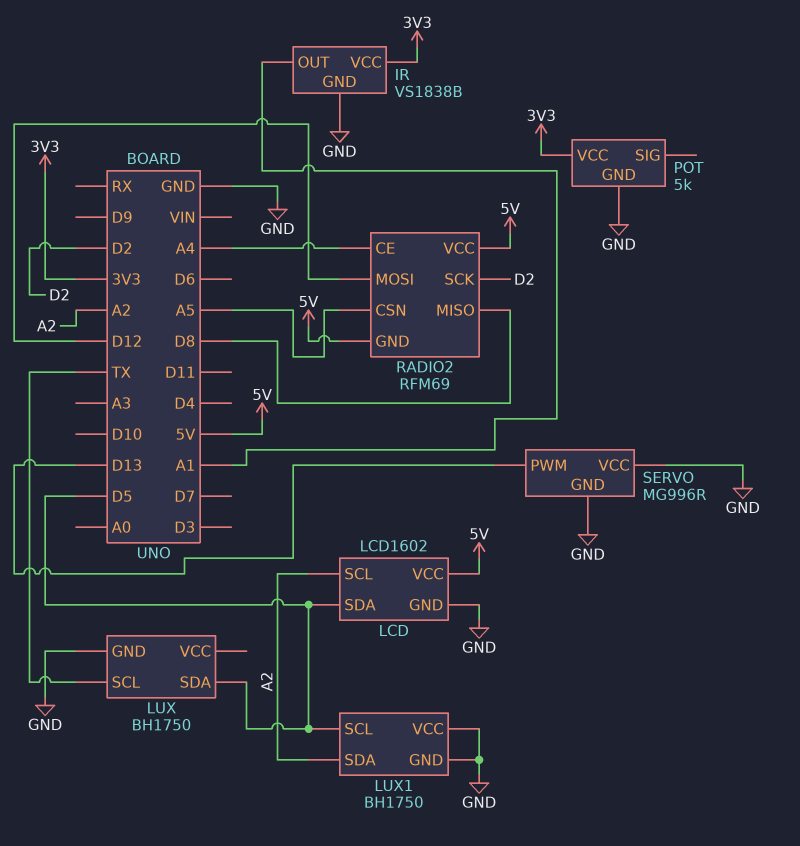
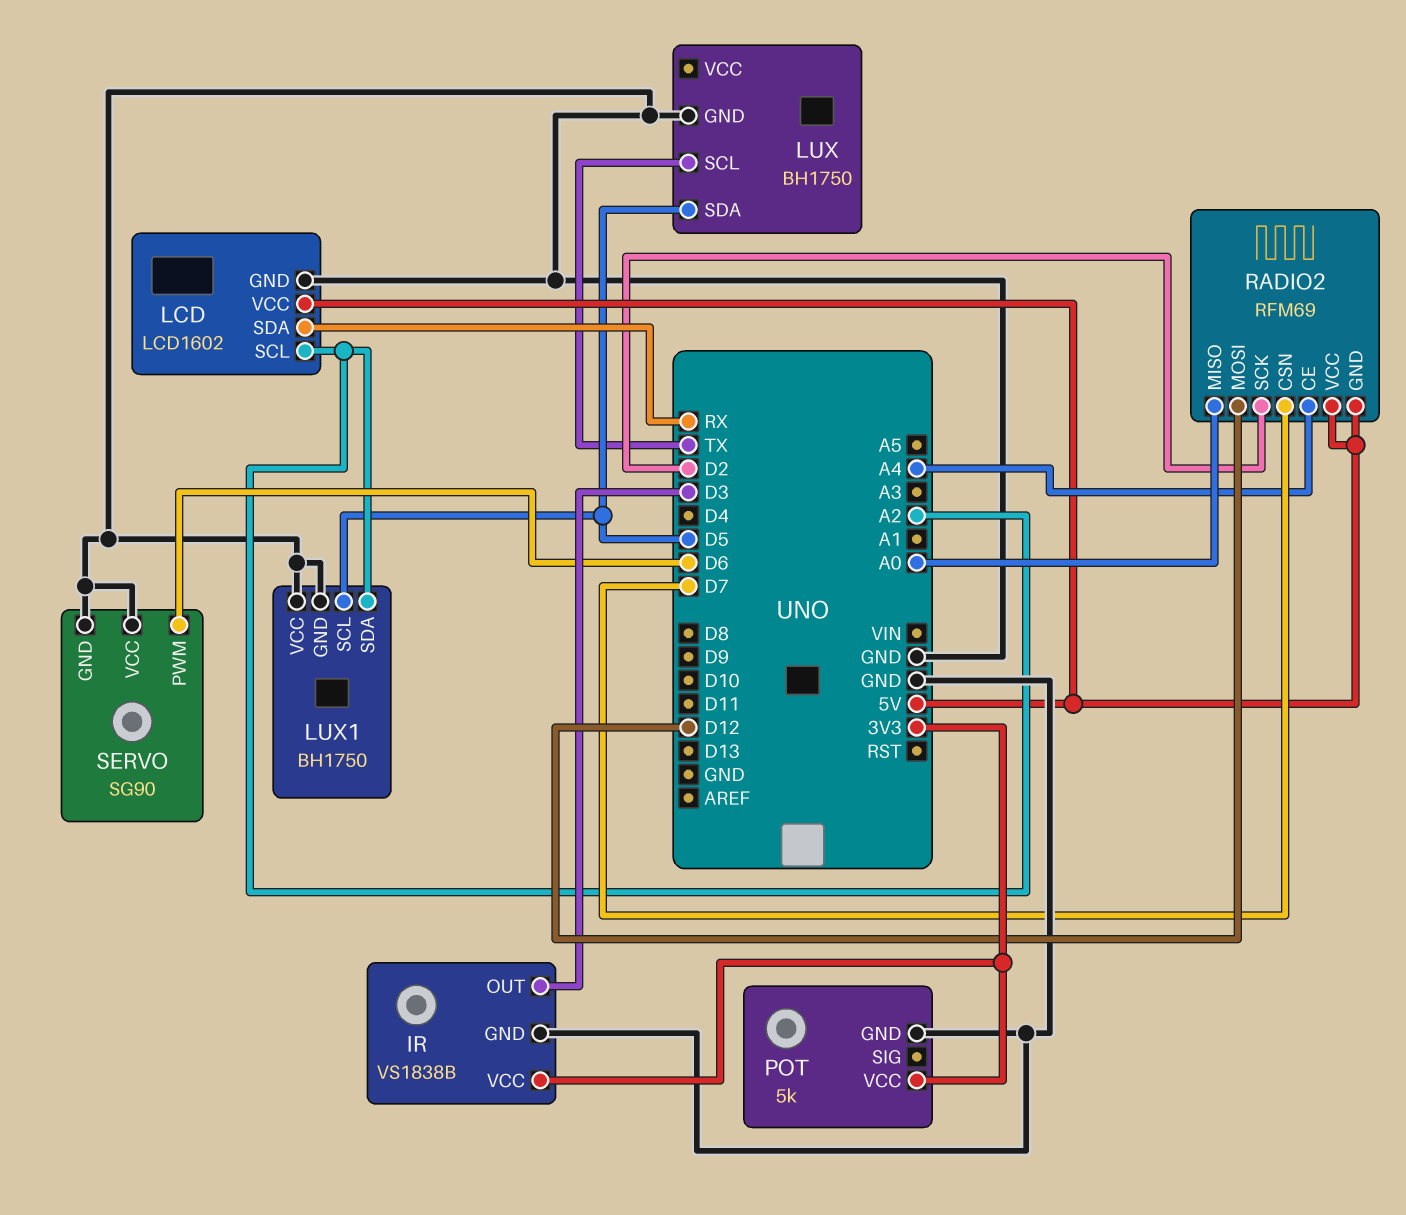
IR pin OUT: A1 -> D3
LCD pin SDA: D5 -> RX
RADIO2 pin CSN: A5 -> D7
RADIO2 pin MISO: D8 -> A0
SERVO: MG996R -> SG90
SERVO pin PWM: D13 -> D6

